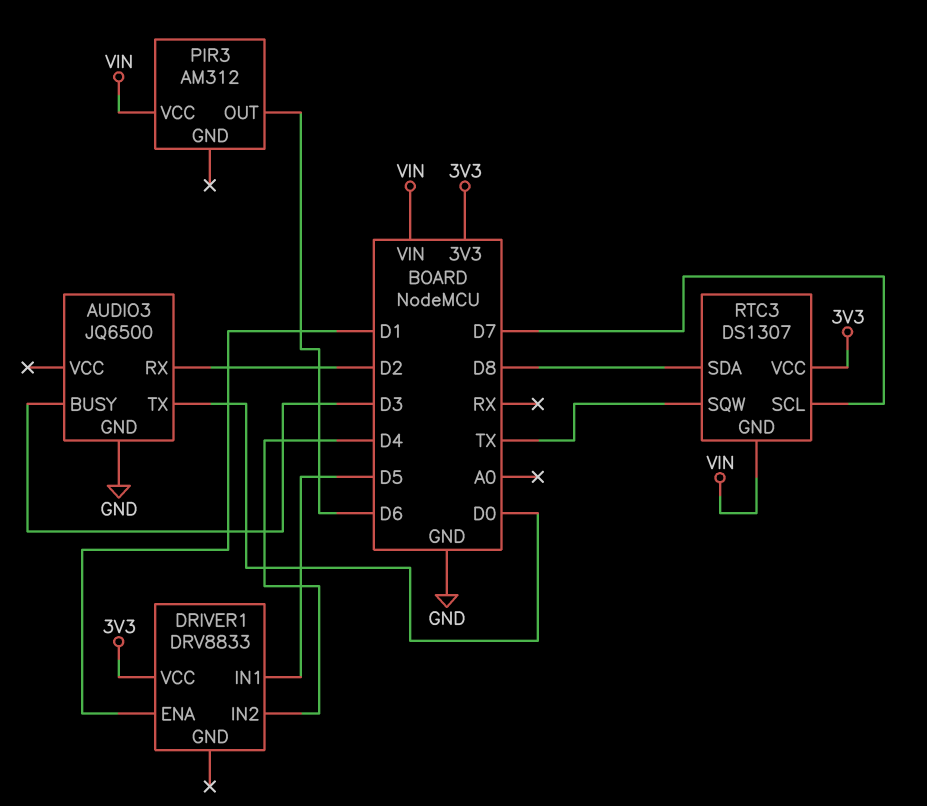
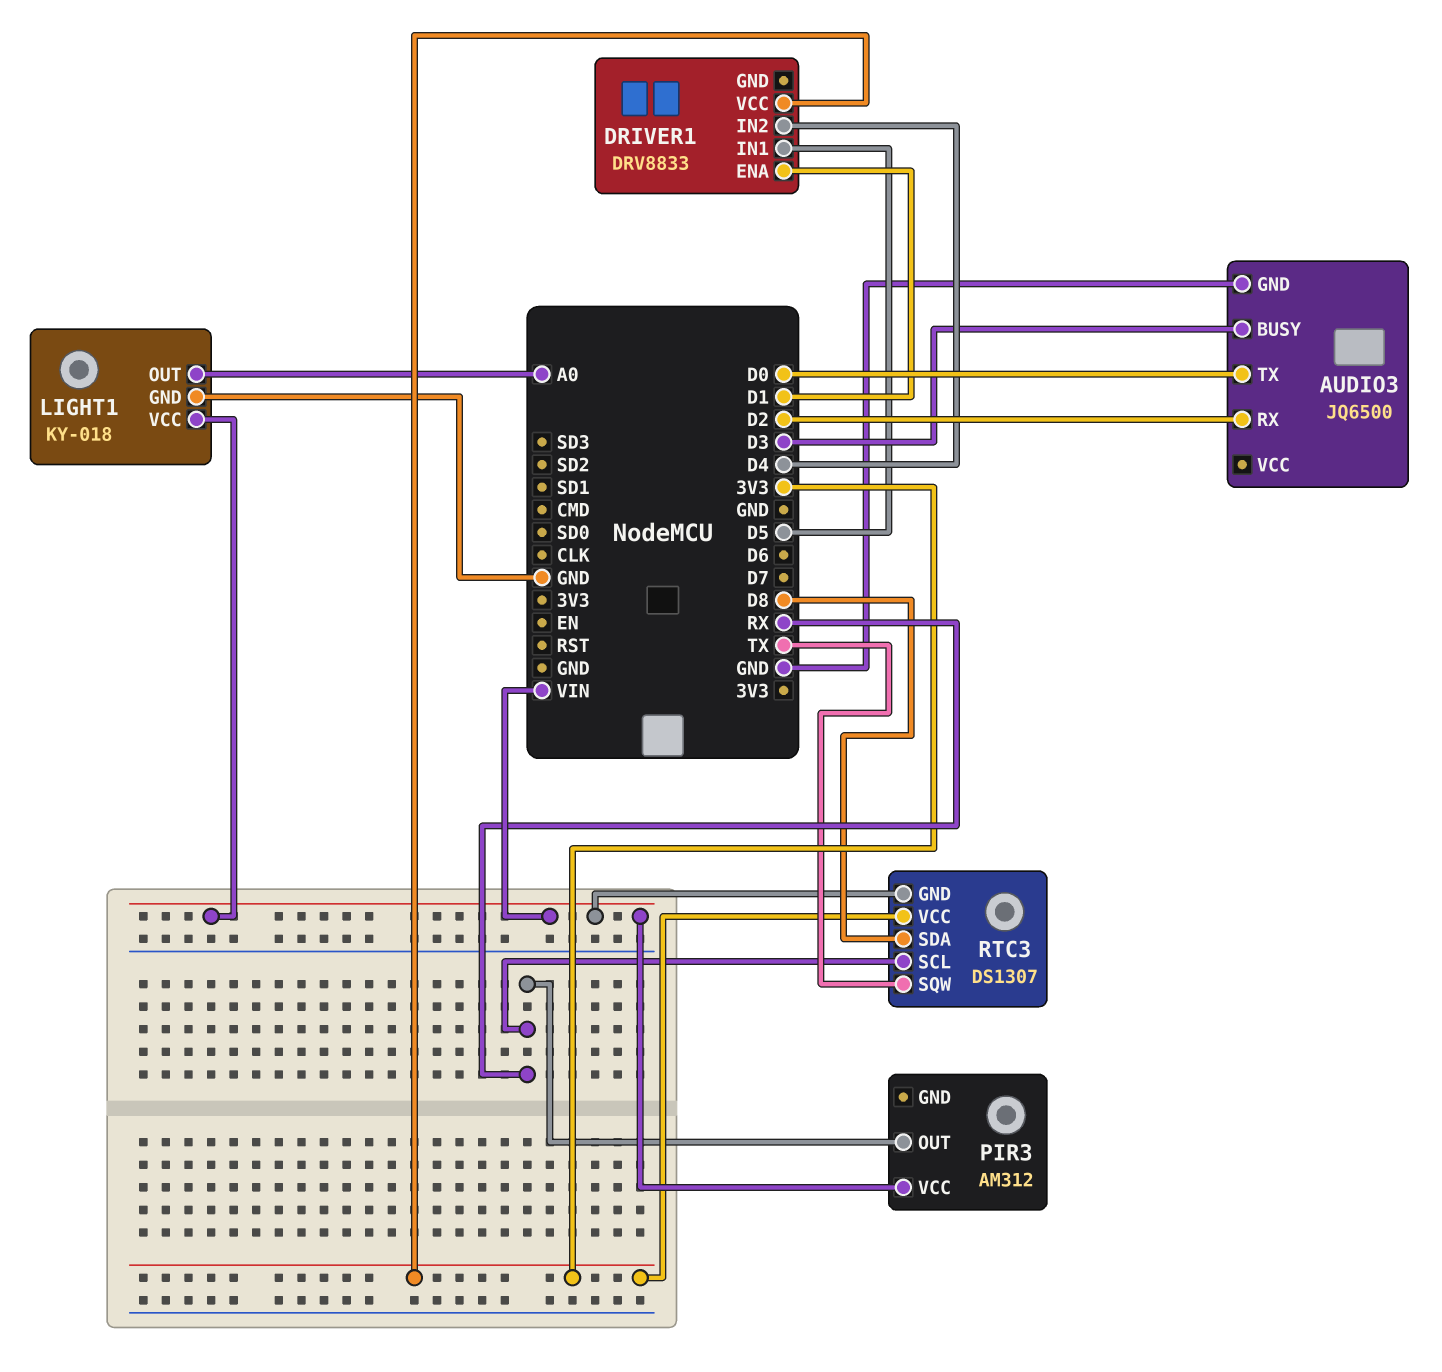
LIGHT1: none -> KY-018
LIGHT1 pin GND: none -> GND
LIGHT1 pin OUT: none -> A0
LIGHT1 pin VCC: none -> VIN
PIR3 pin OUT: D6 -> RX
RTC3 pin SCL: D7 -> RX

